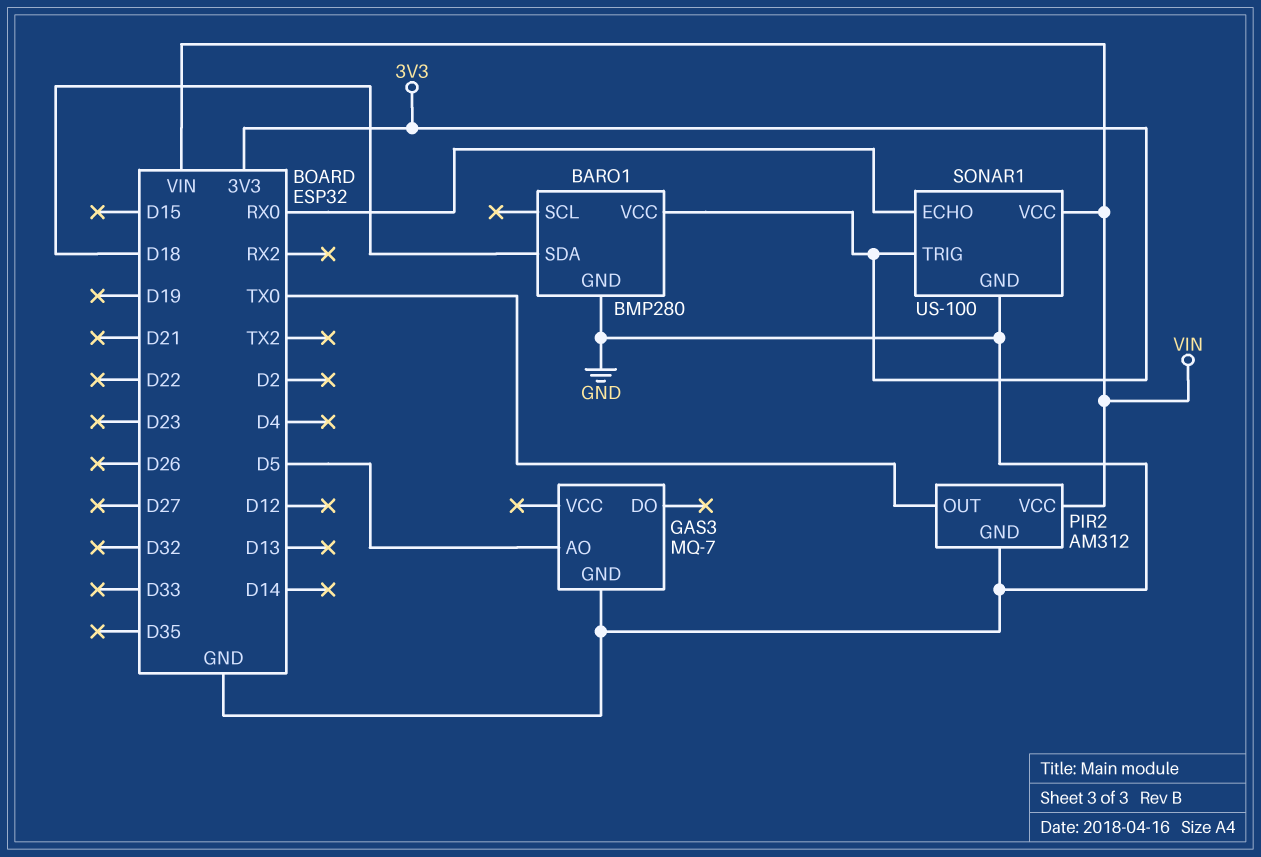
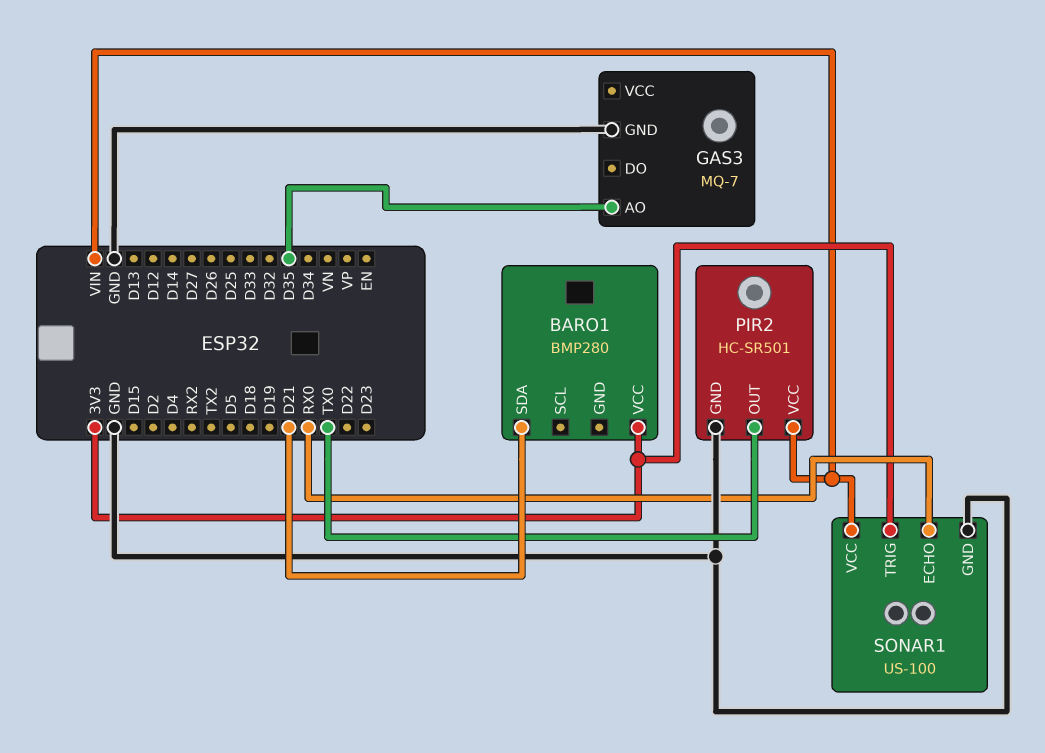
BARO1 pin GND: GND -> none
BARO1 pin SDA: D18 -> D21
GAS3 pin AO: D5 -> D35
PIR2: AM312 -> HC-SR501

